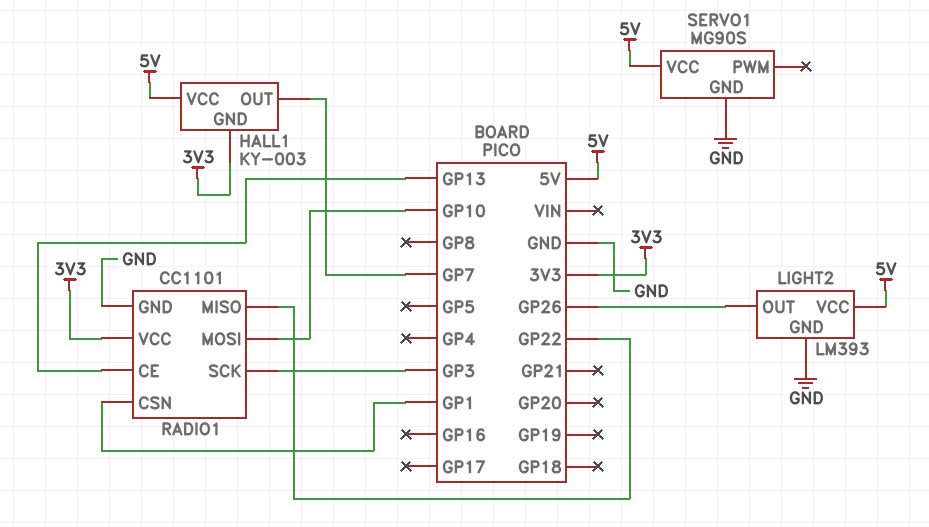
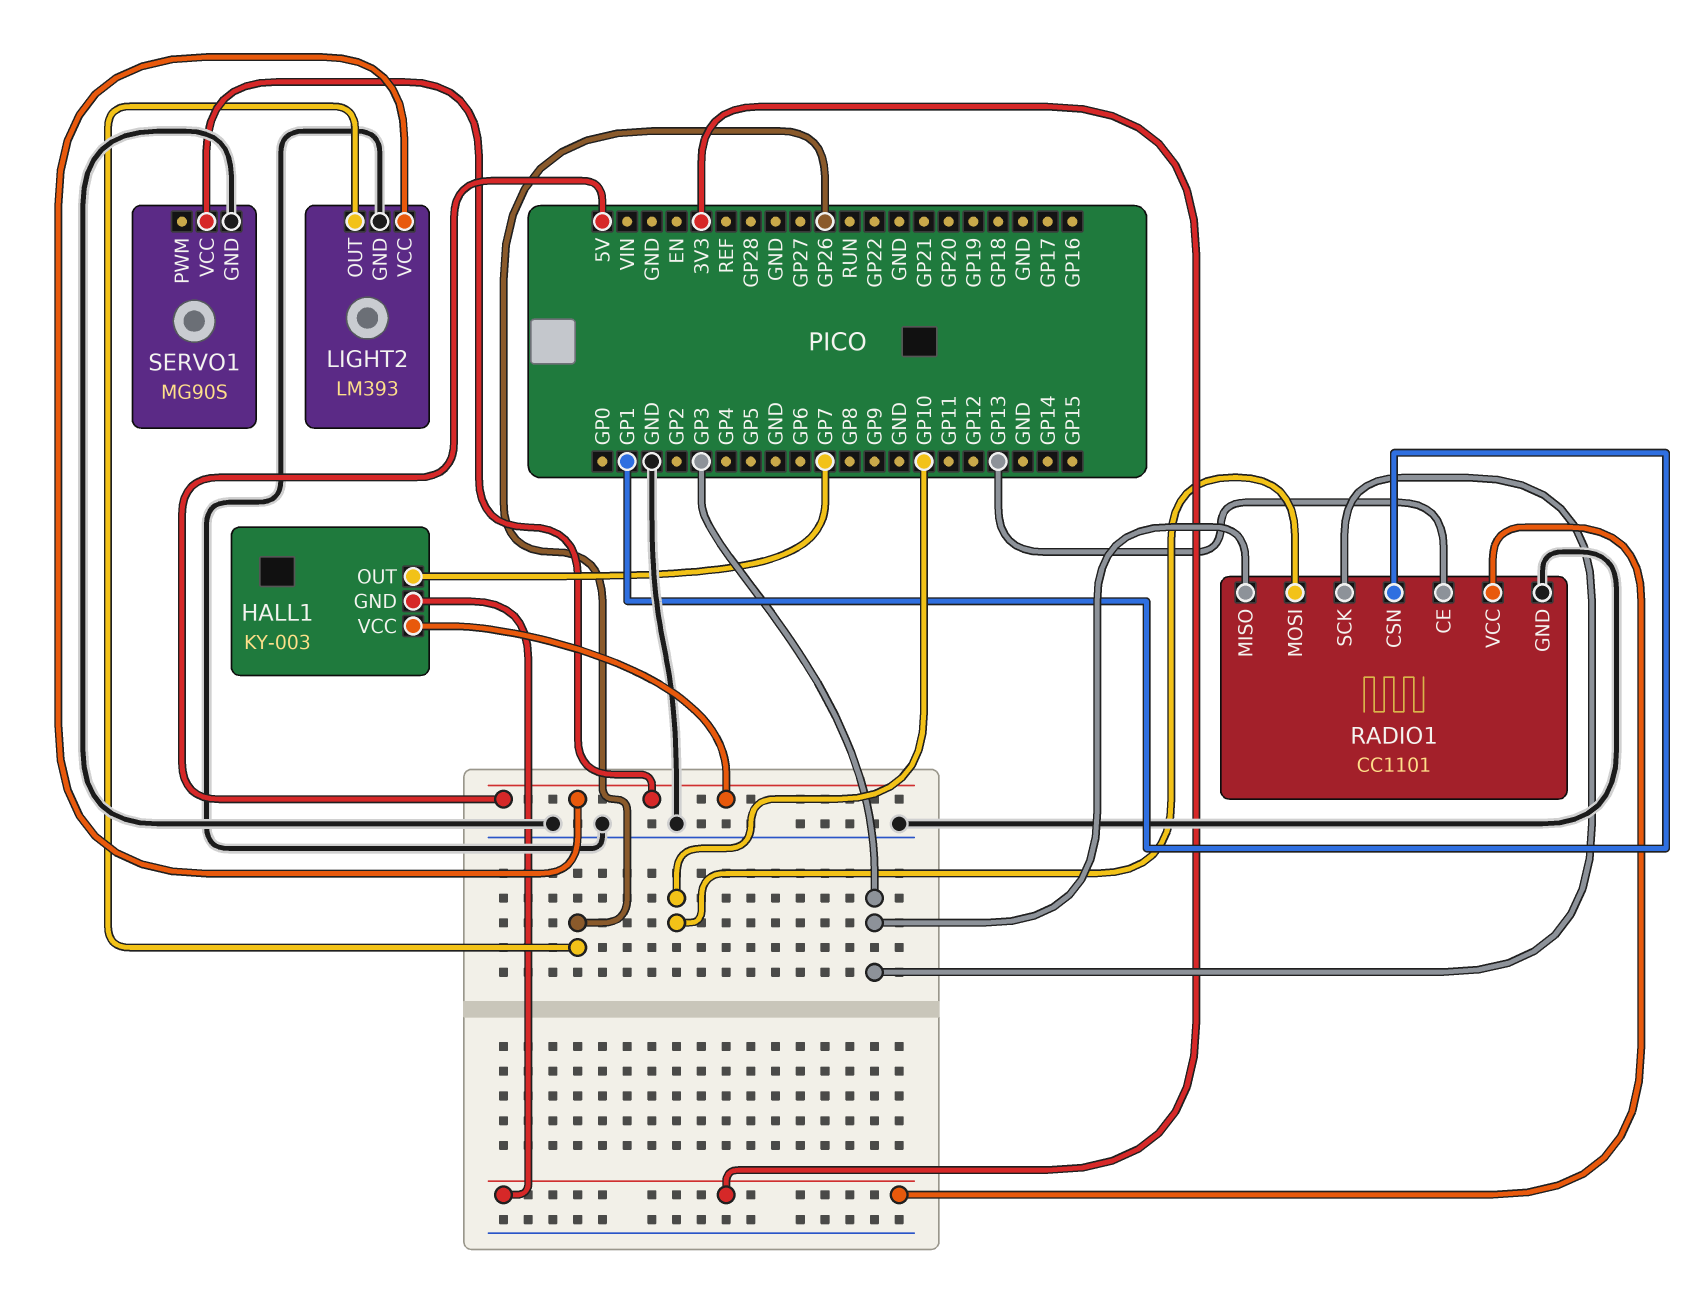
RADIO1 pin MISO: GP22 -> GP3

